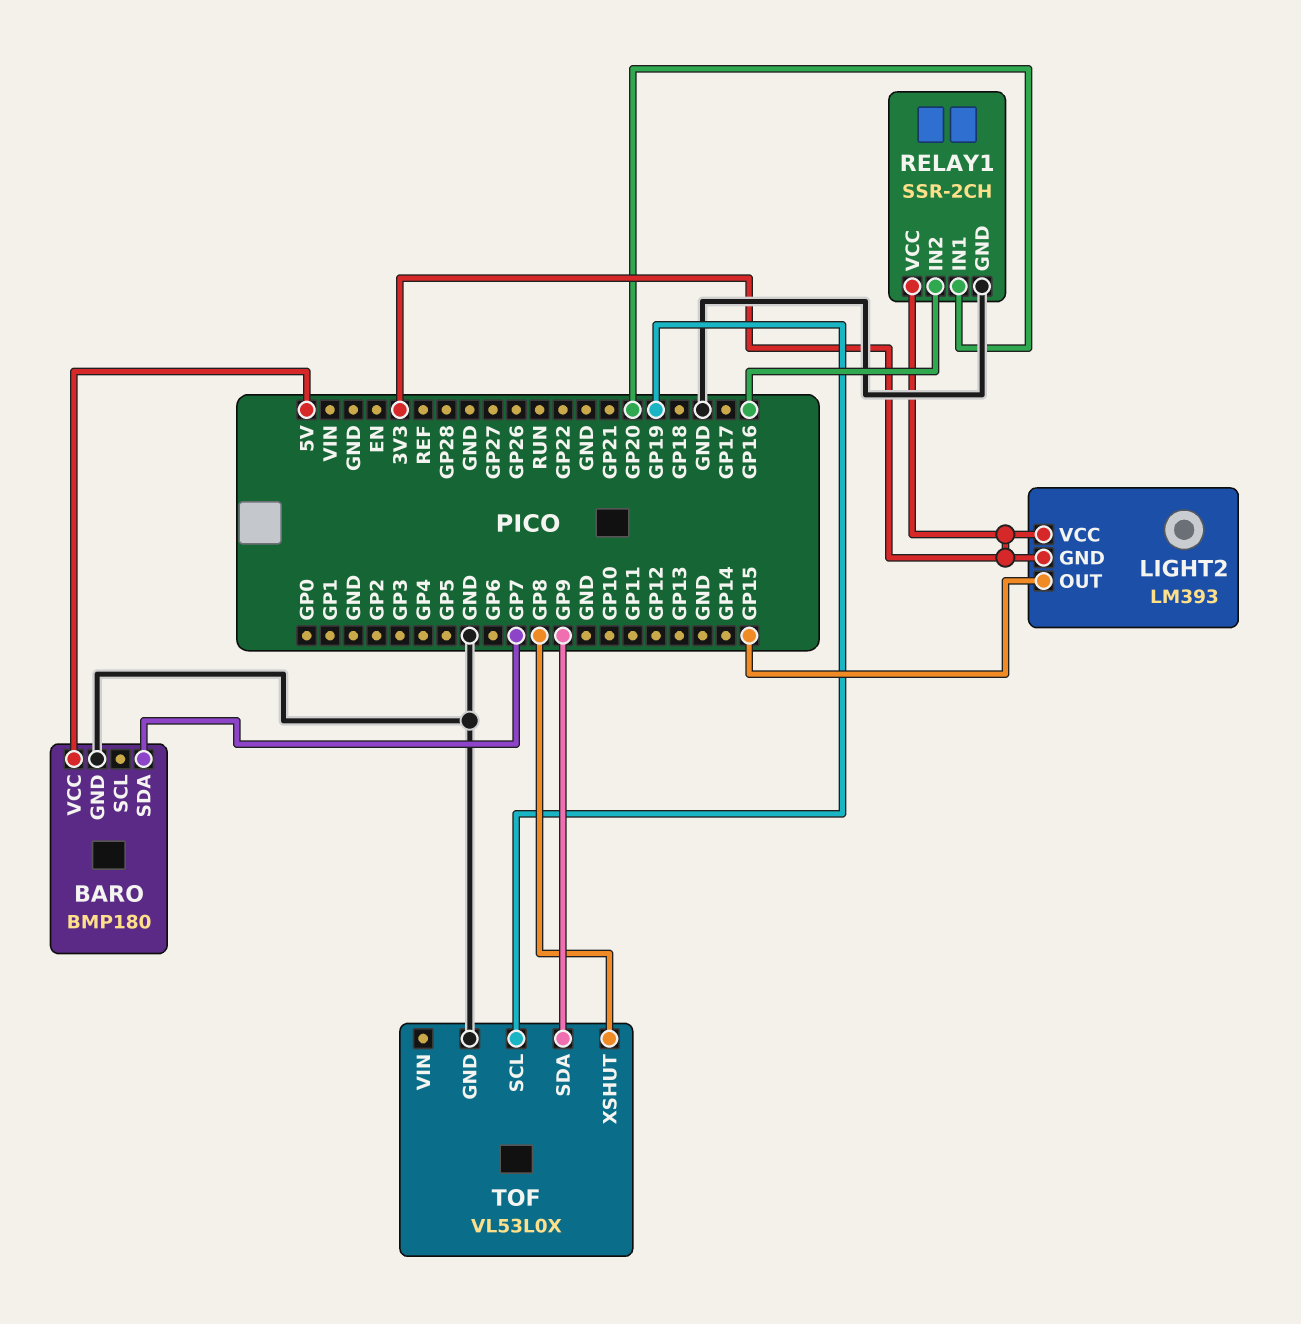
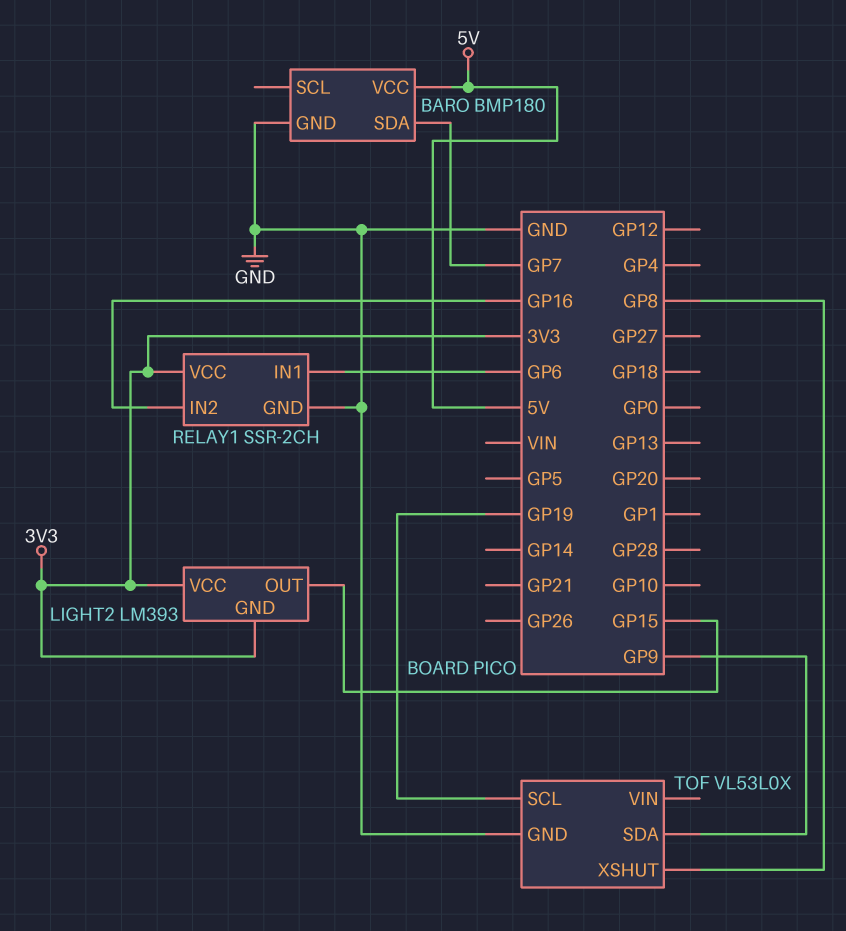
RELAY1 pin IN1: GP20 -> GP6

